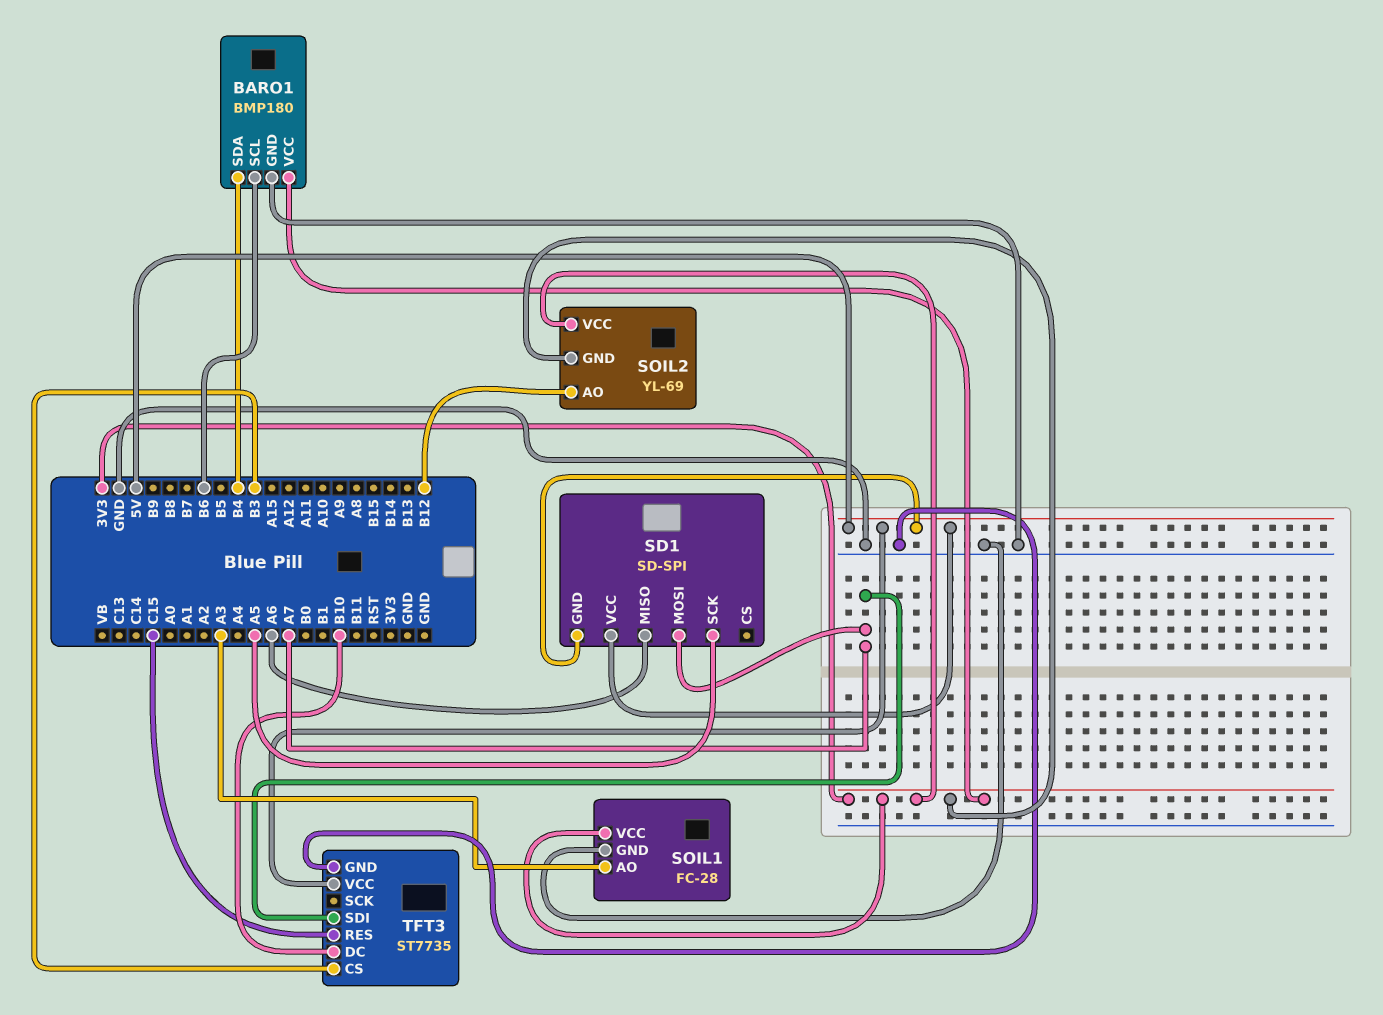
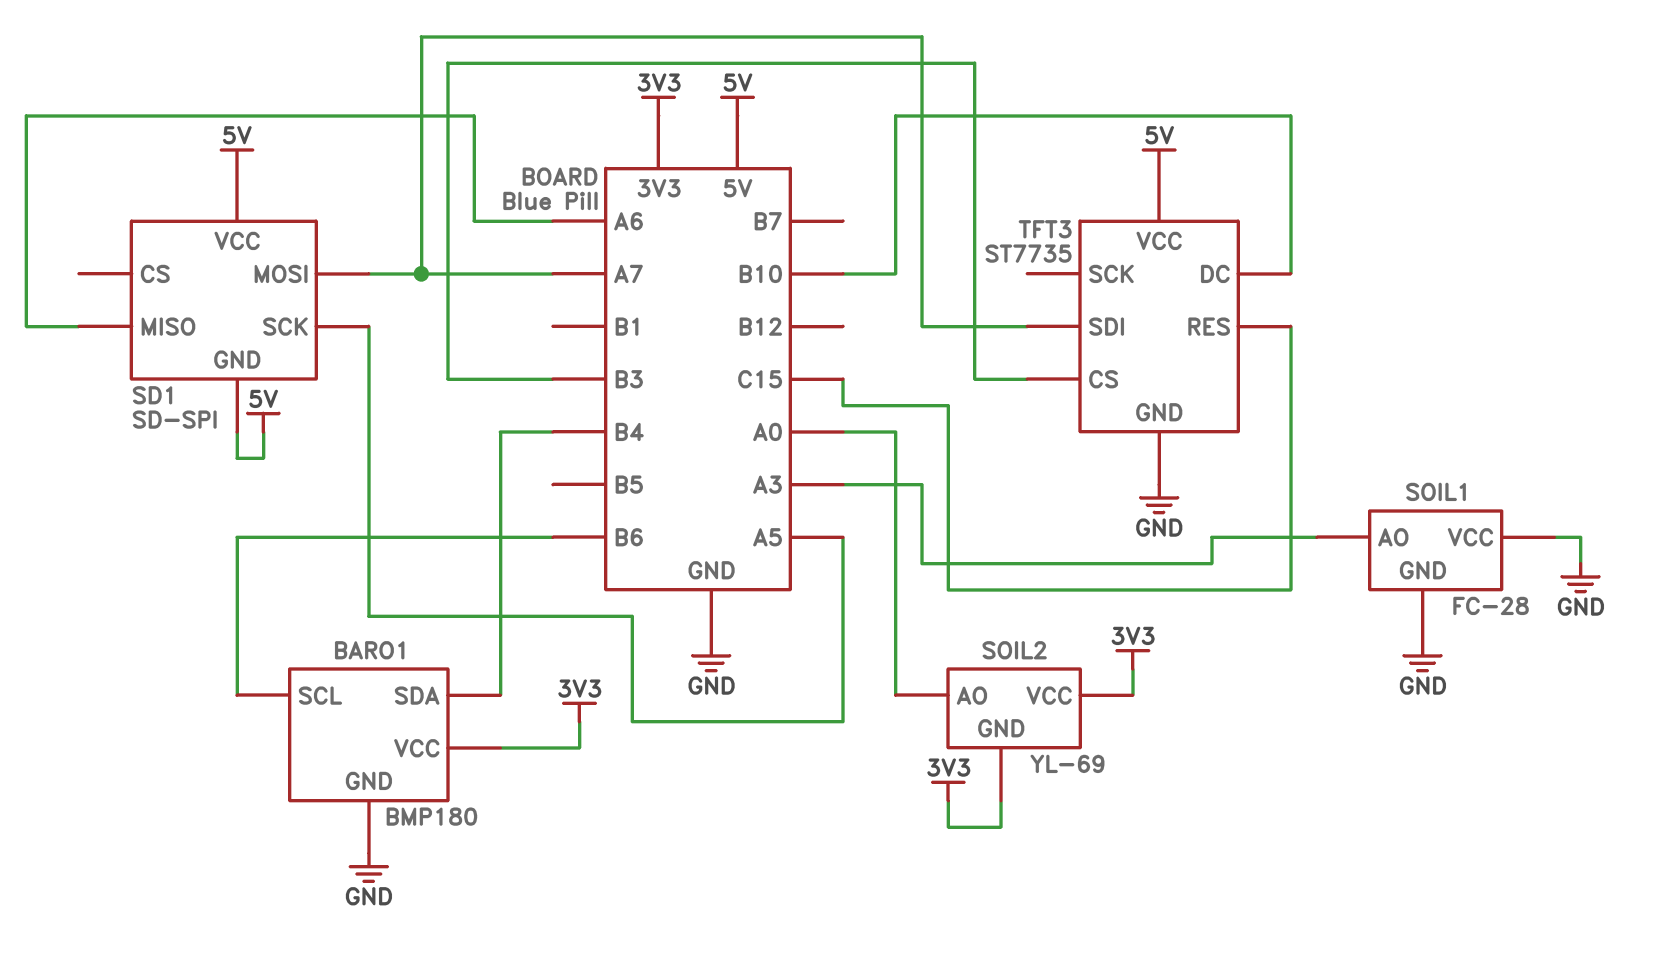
SOIL1 pin VCC: 3V3 -> GND
SOIL2 pin AO: B12 -> A0

